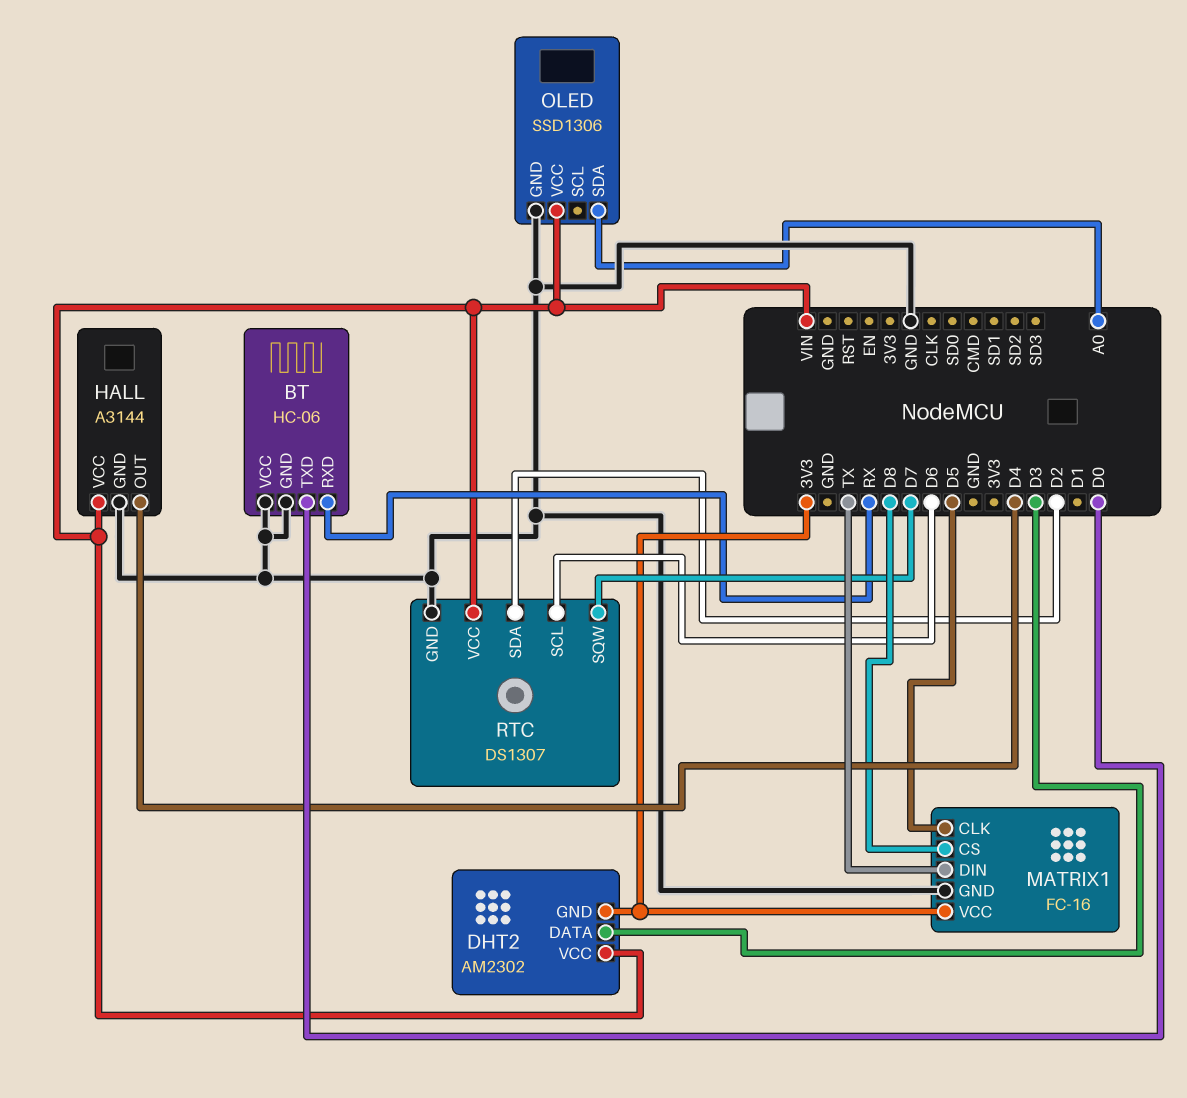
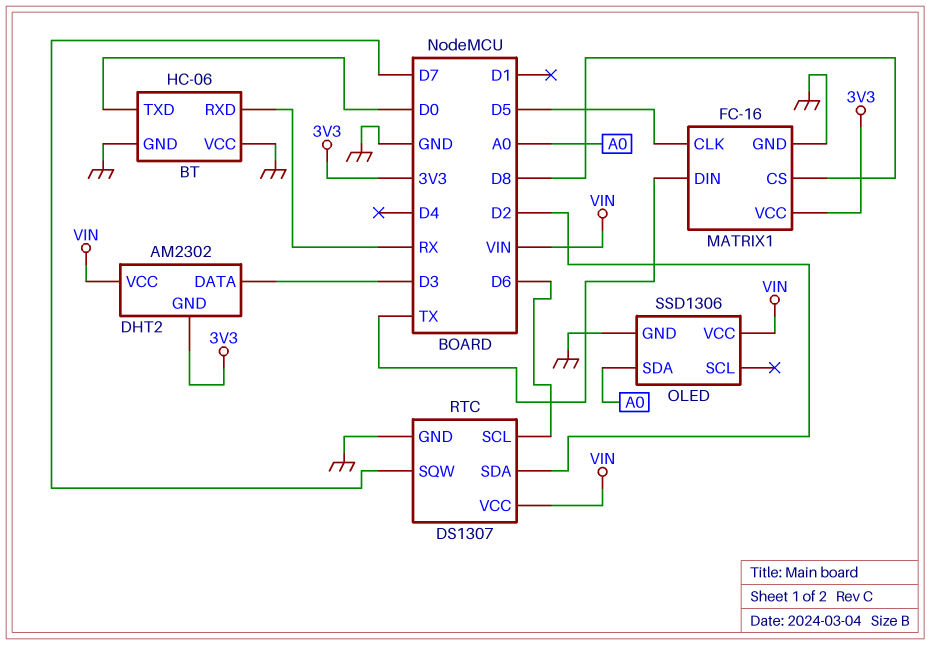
HALL: A3144 -> none
HALL pin GND: GND -> none
HALL pin OUT: D4 -> none
HALL pin VCC: VIN -> none

